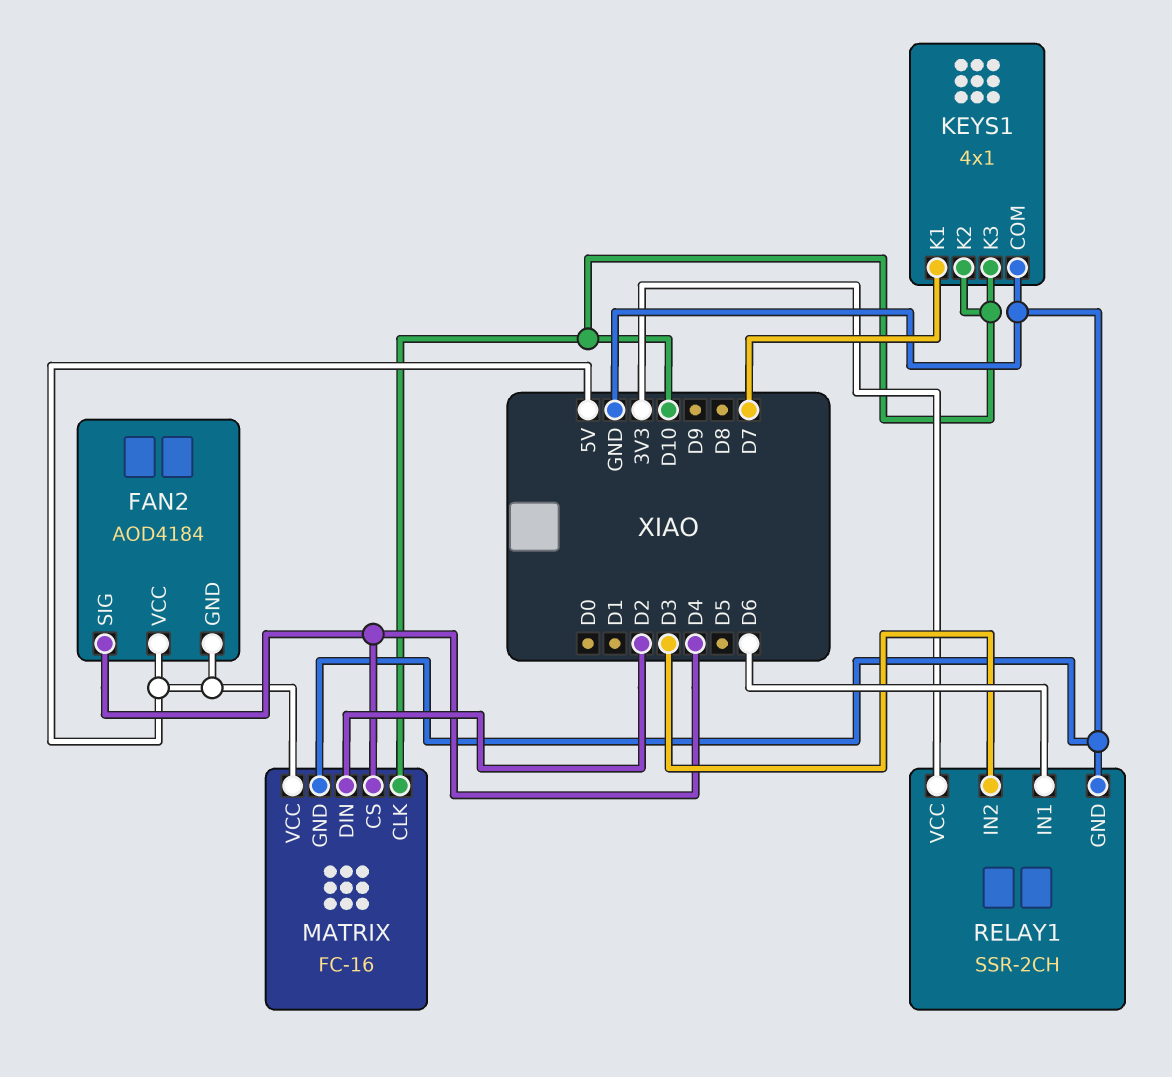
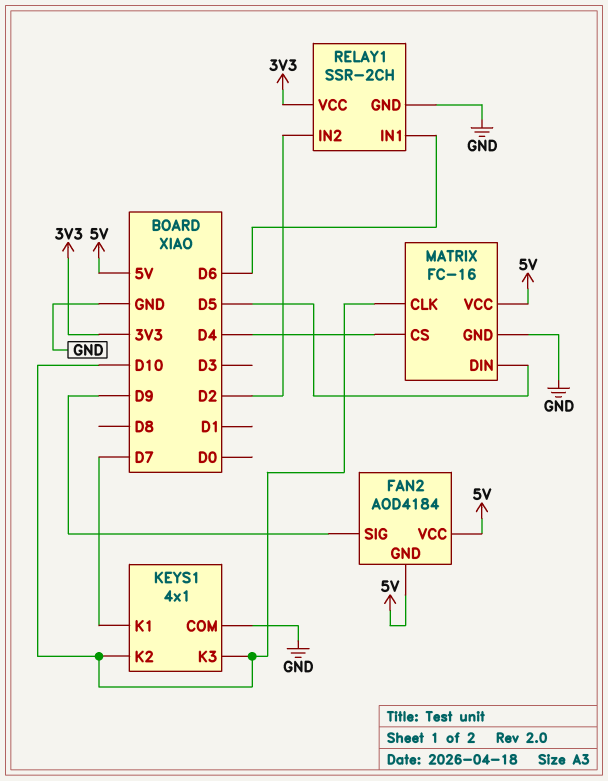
FAN2 pin SIG: D4 -> D9
MATRIX pin DIN: D2 -> D5
RELAY1 pin IN2: D3 -> D2

